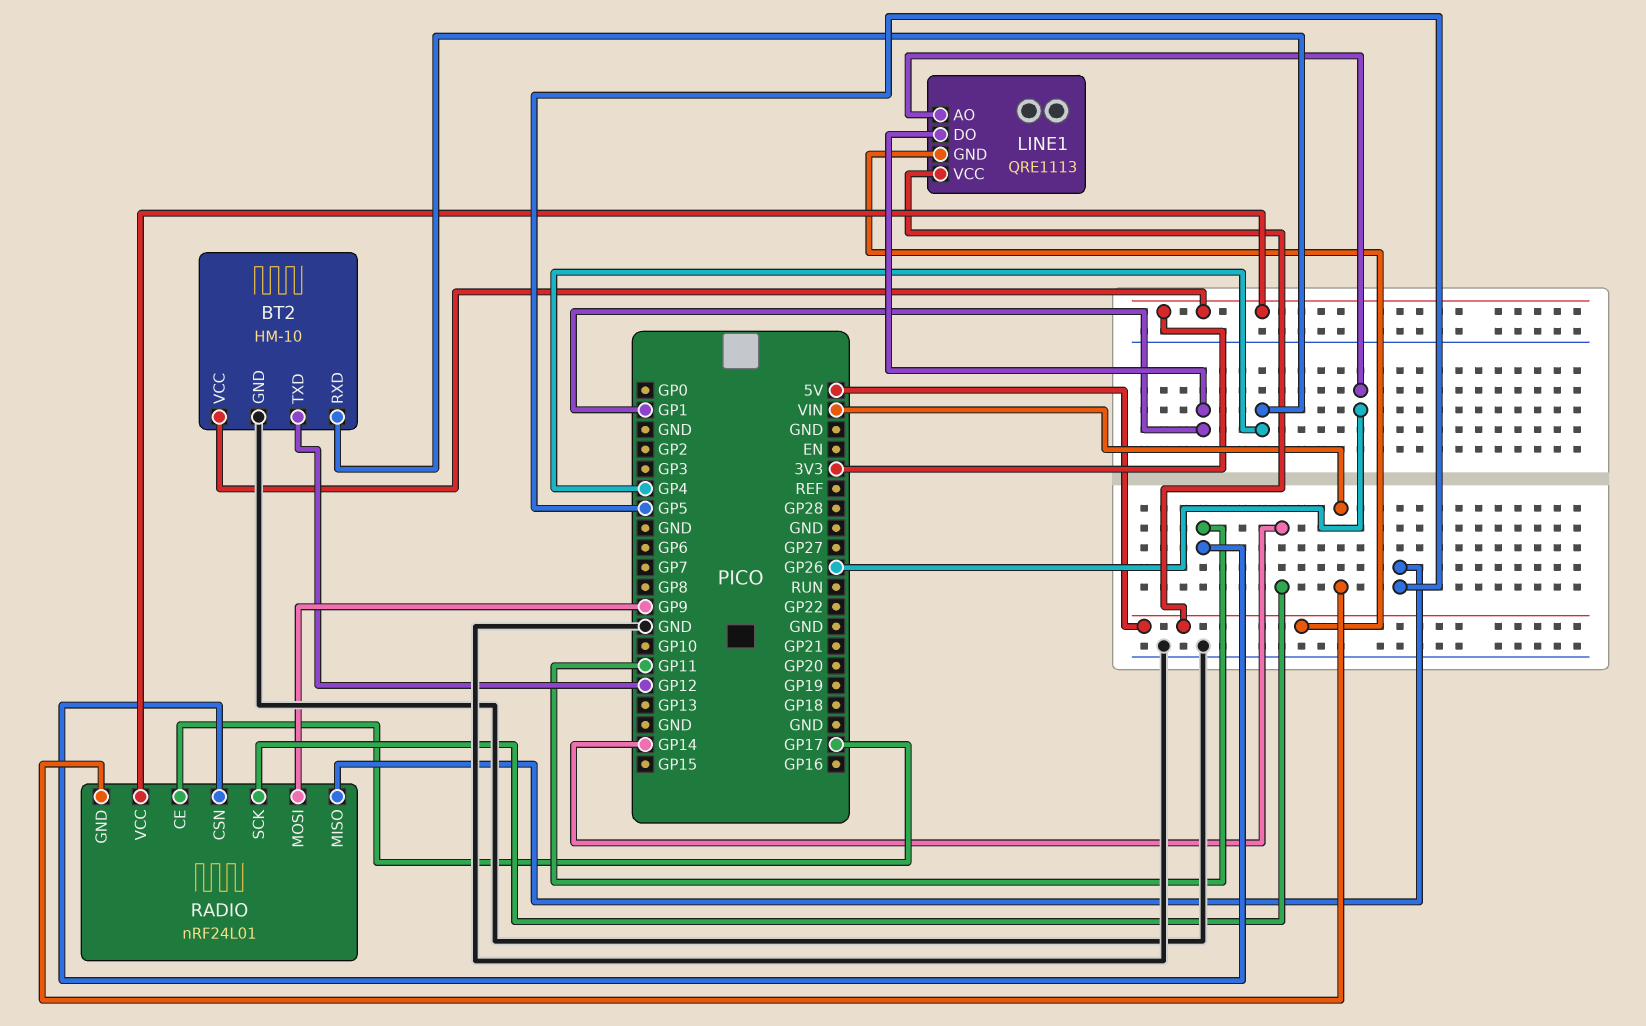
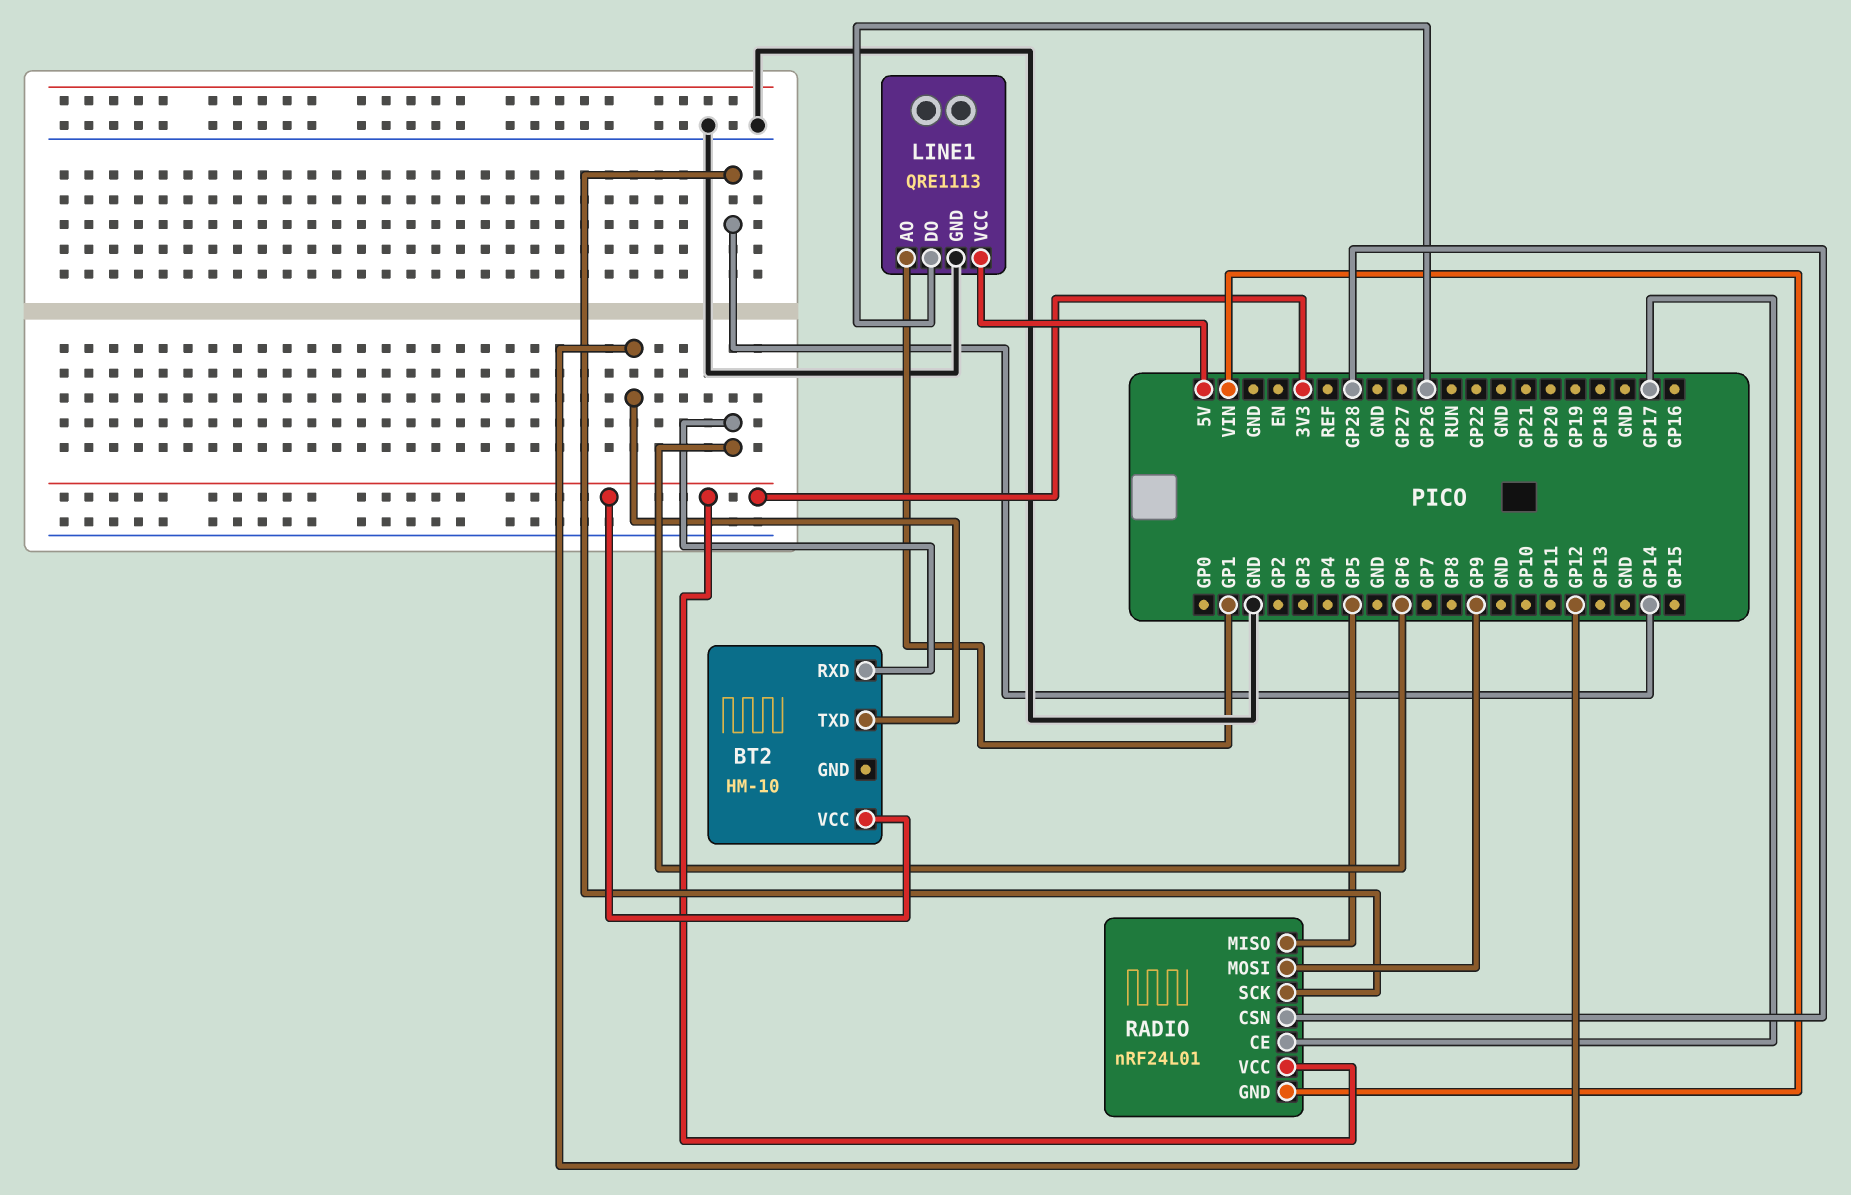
BT2 pin GND: GND -> none
BT2 pin RXD: GP4 -> GP6
LINE1 pin AO: GP26 -> GP1
LINE1 pin DO: GP1 -> GP26
LINE1 pin GND: 5V -> GND
RADIO pin CSN: GP11 -> GP28

